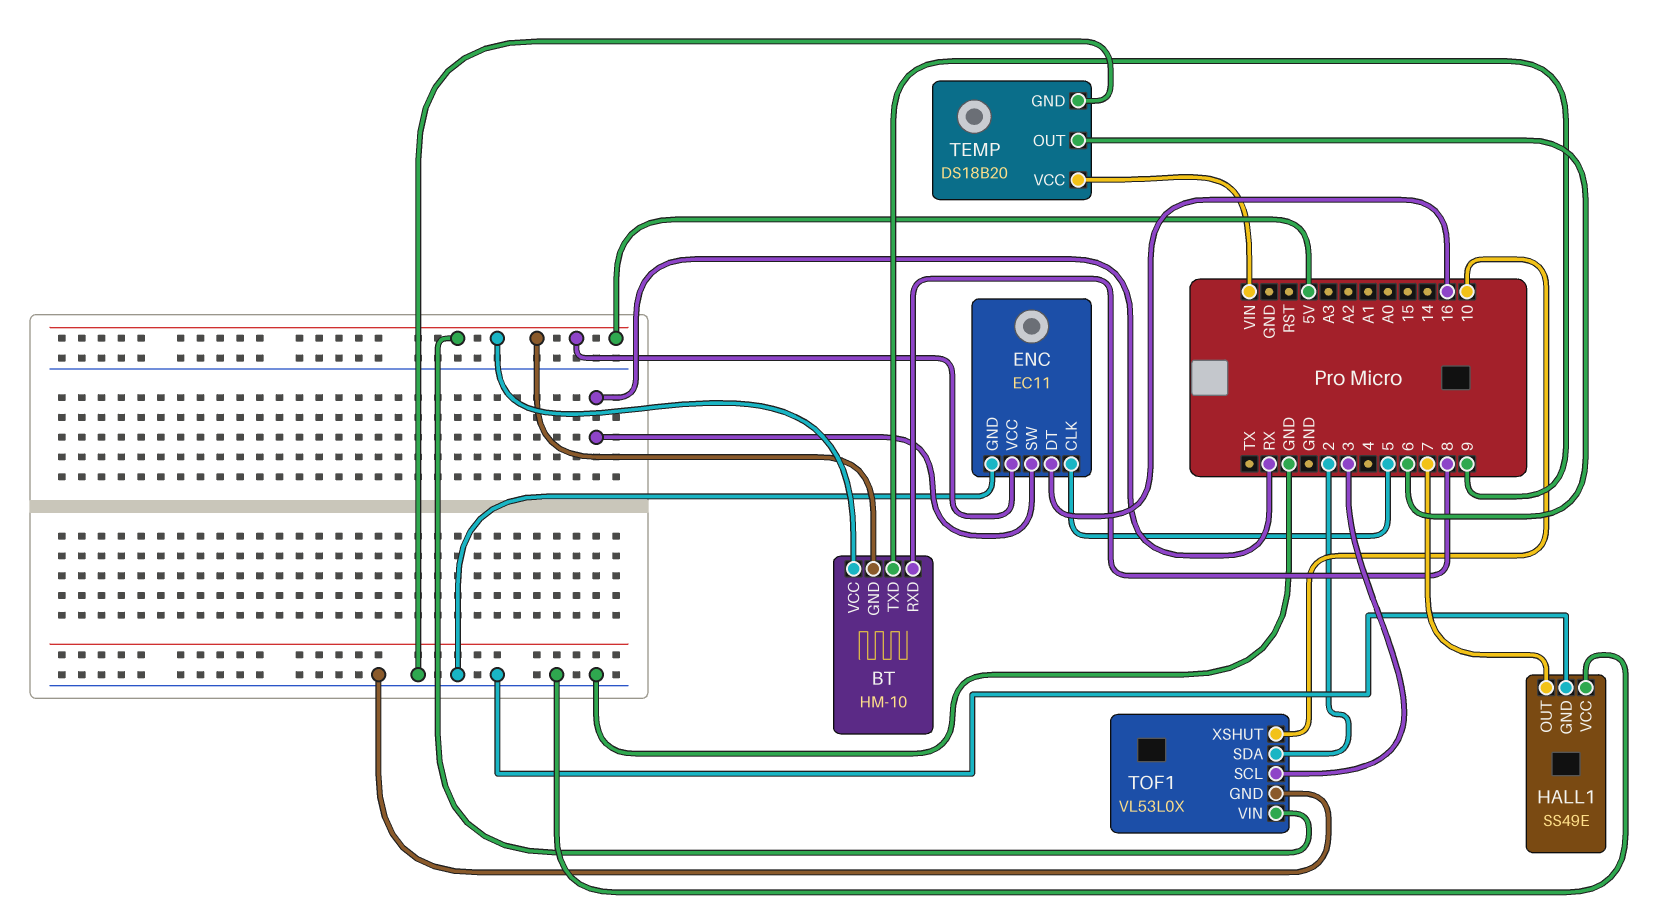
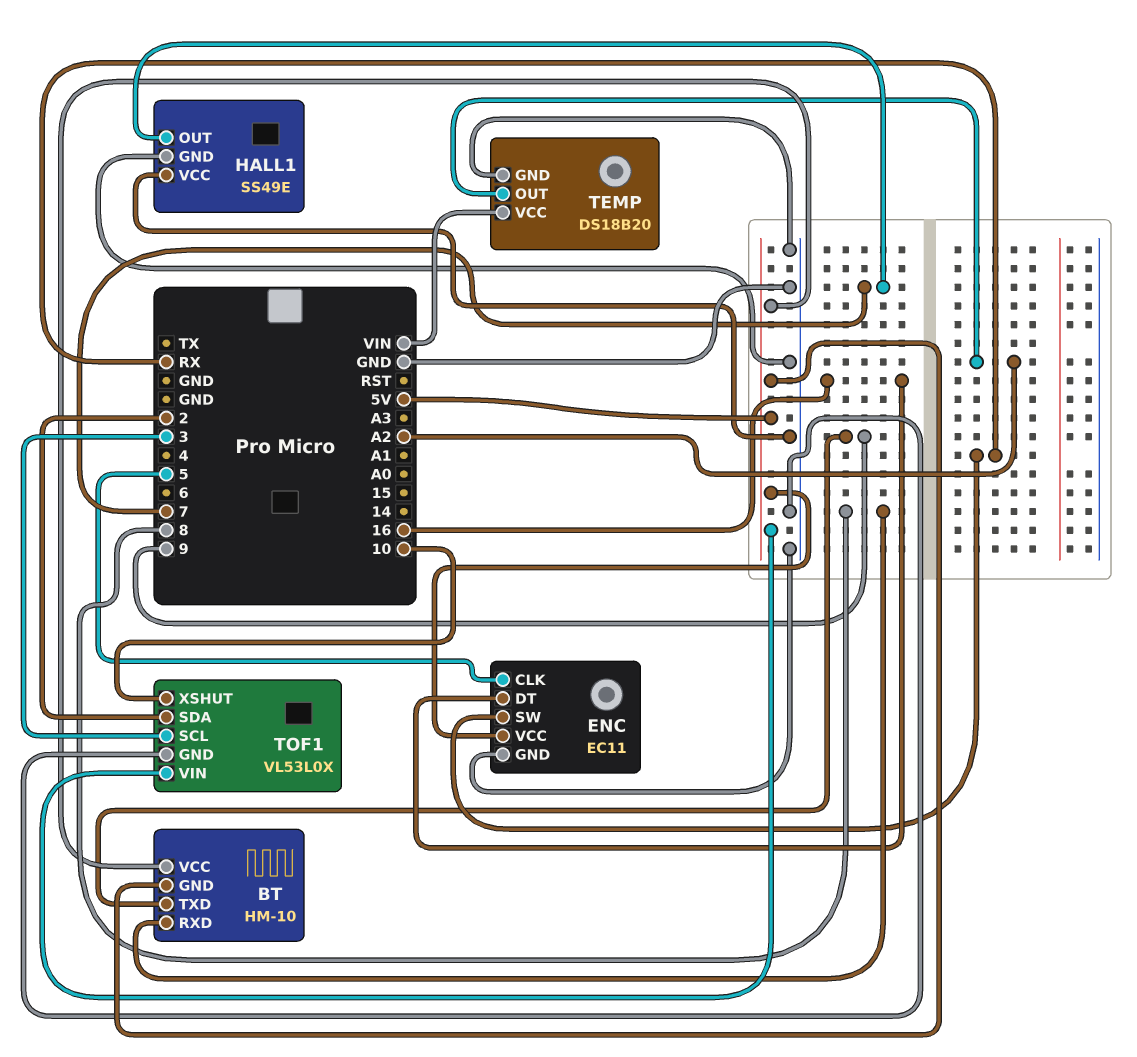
TEMP pin OUT: 6 -> A2

